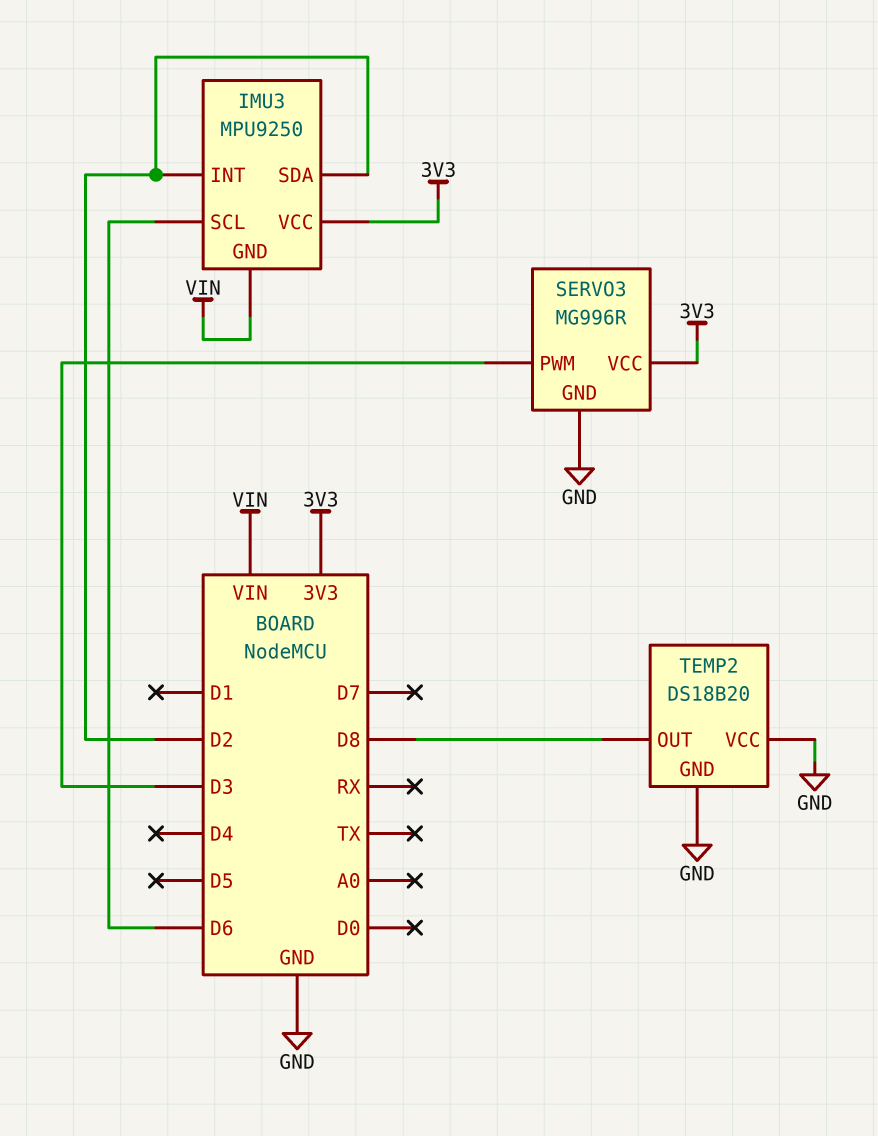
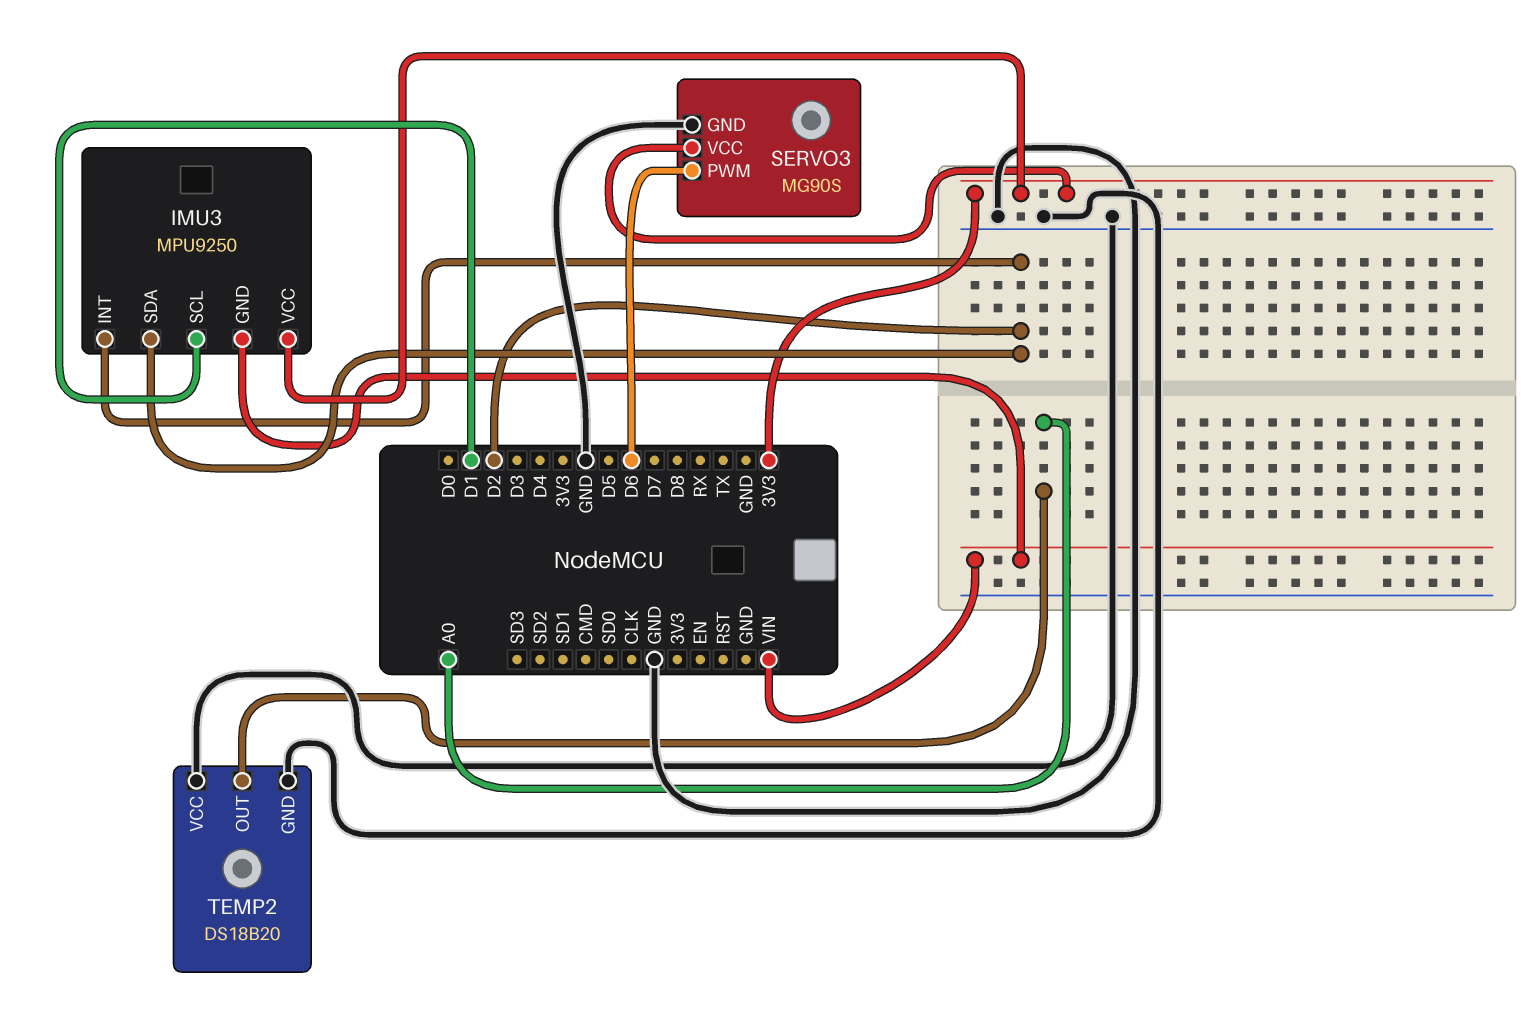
IMU3 pin SCL: D6 -> D1
SERVO3: MG996R -> MG90S
SERVO3 pin PWM: D3 -> D6
TEMP2 pin OUT: D8 -> A0

